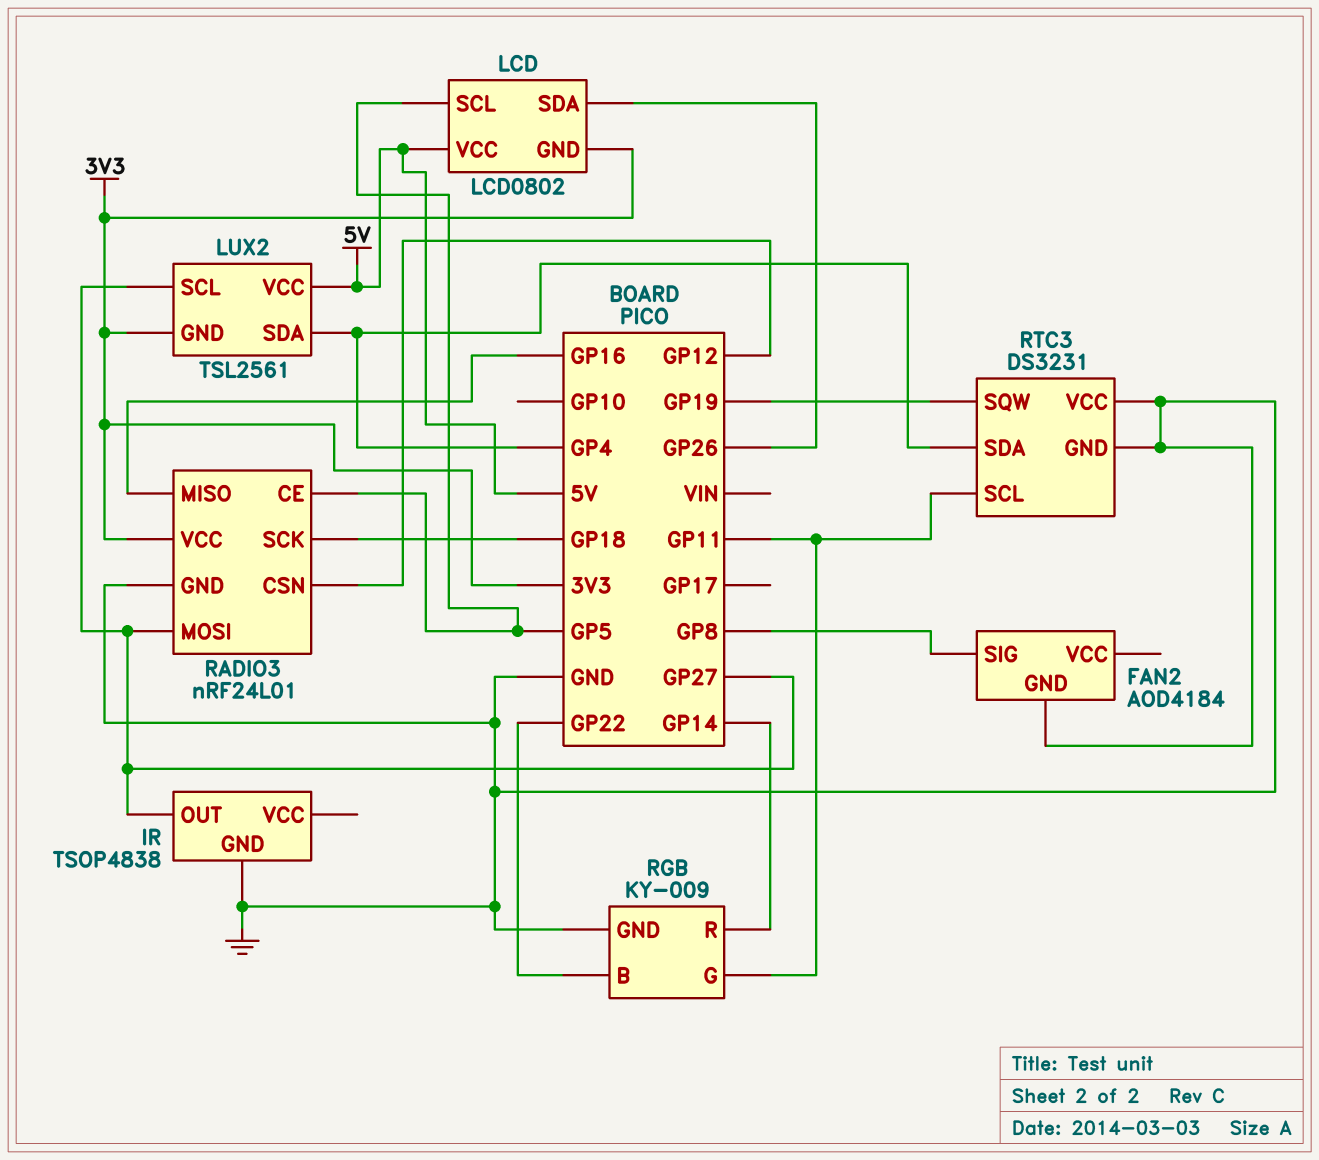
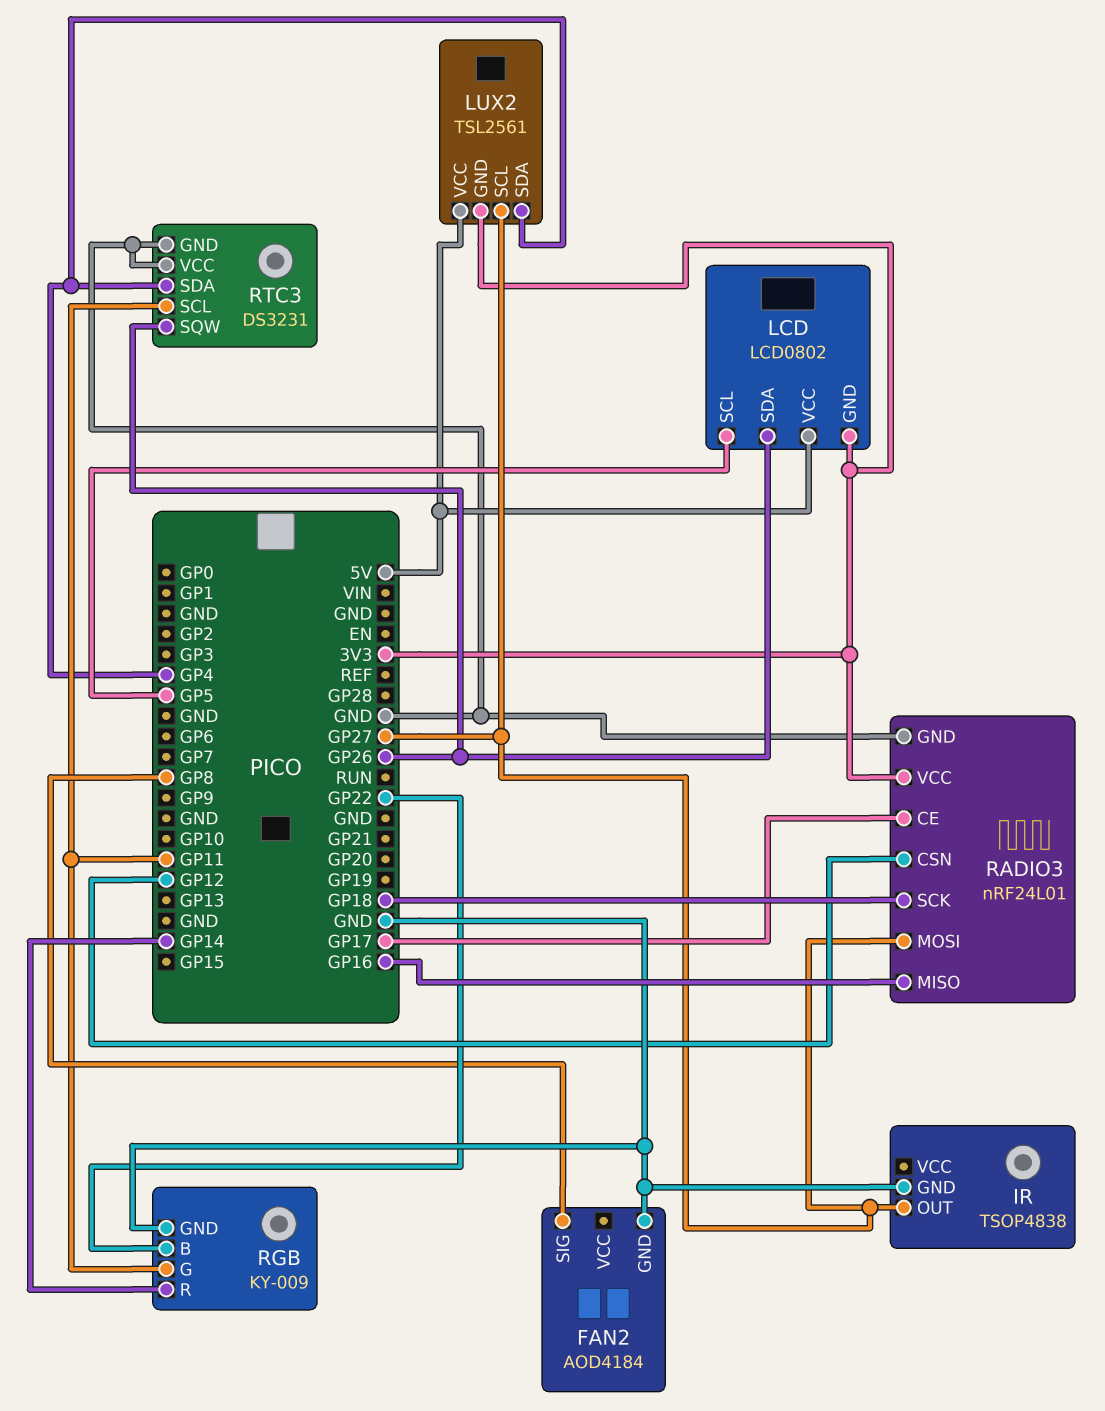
RADIO3 pin CE: GP5 -> GP17
RTC3 pin SQW: GP19 -> GP26

